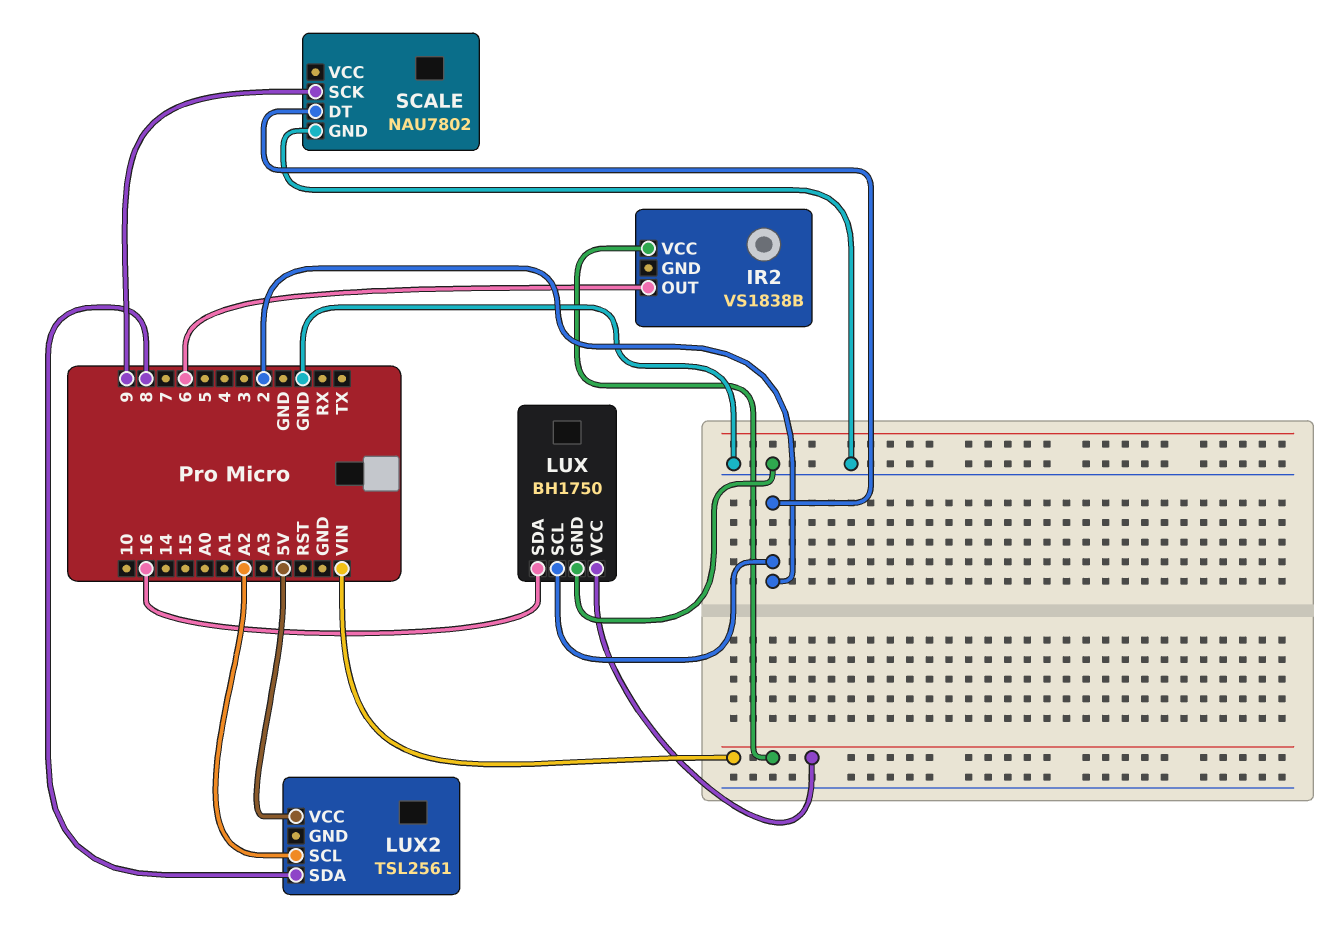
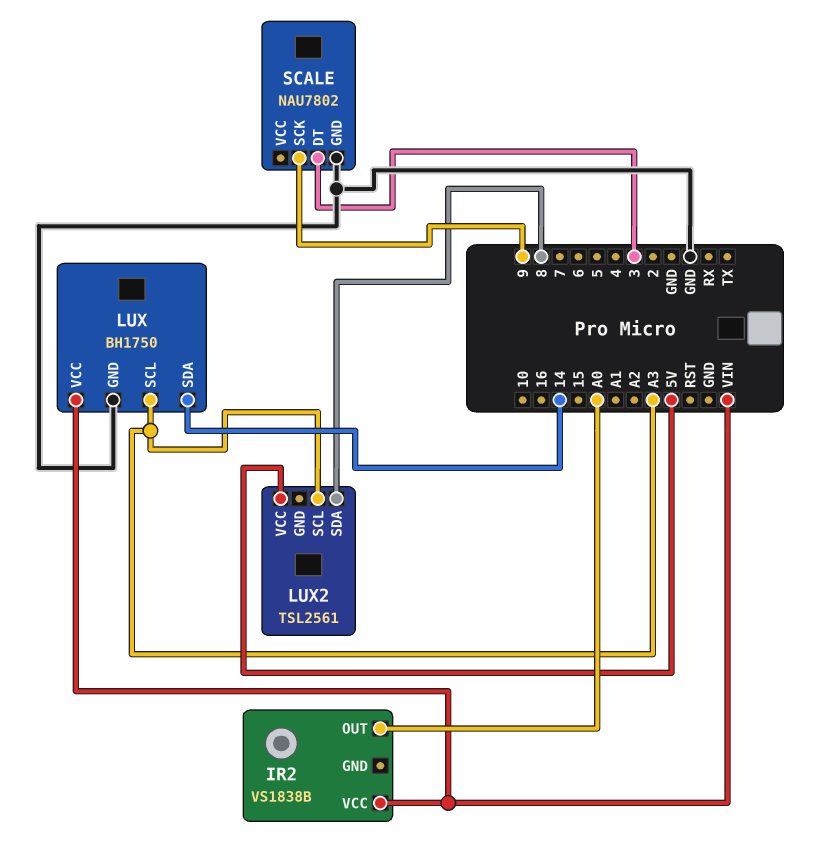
IR2 pin OUT: 6 -> A0
LUX pin SCL: 2 -> A3
LUX pin SDA: 16 -> 14
LUX2 pin SCL: A2 -> A3
SCALE pin DT: 2 -> 3

